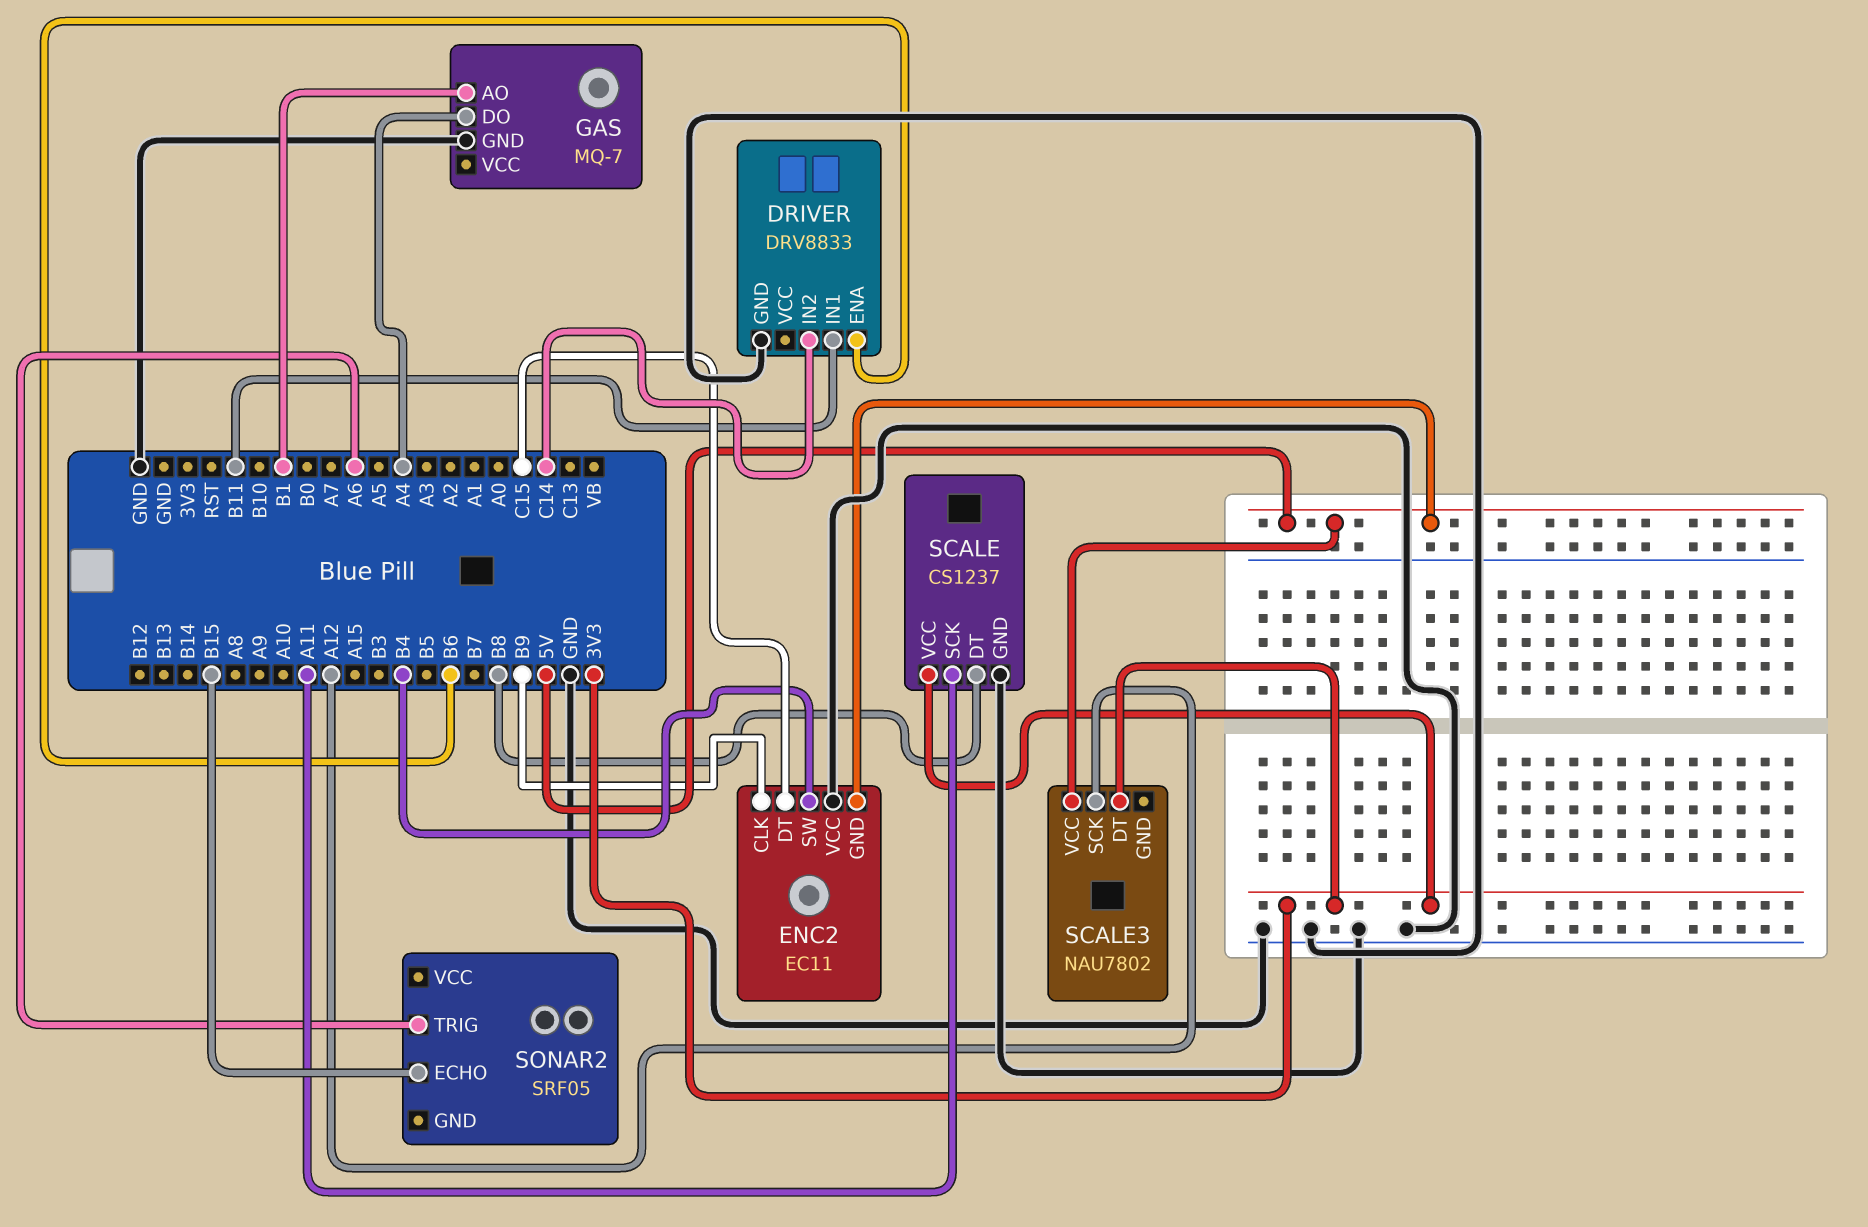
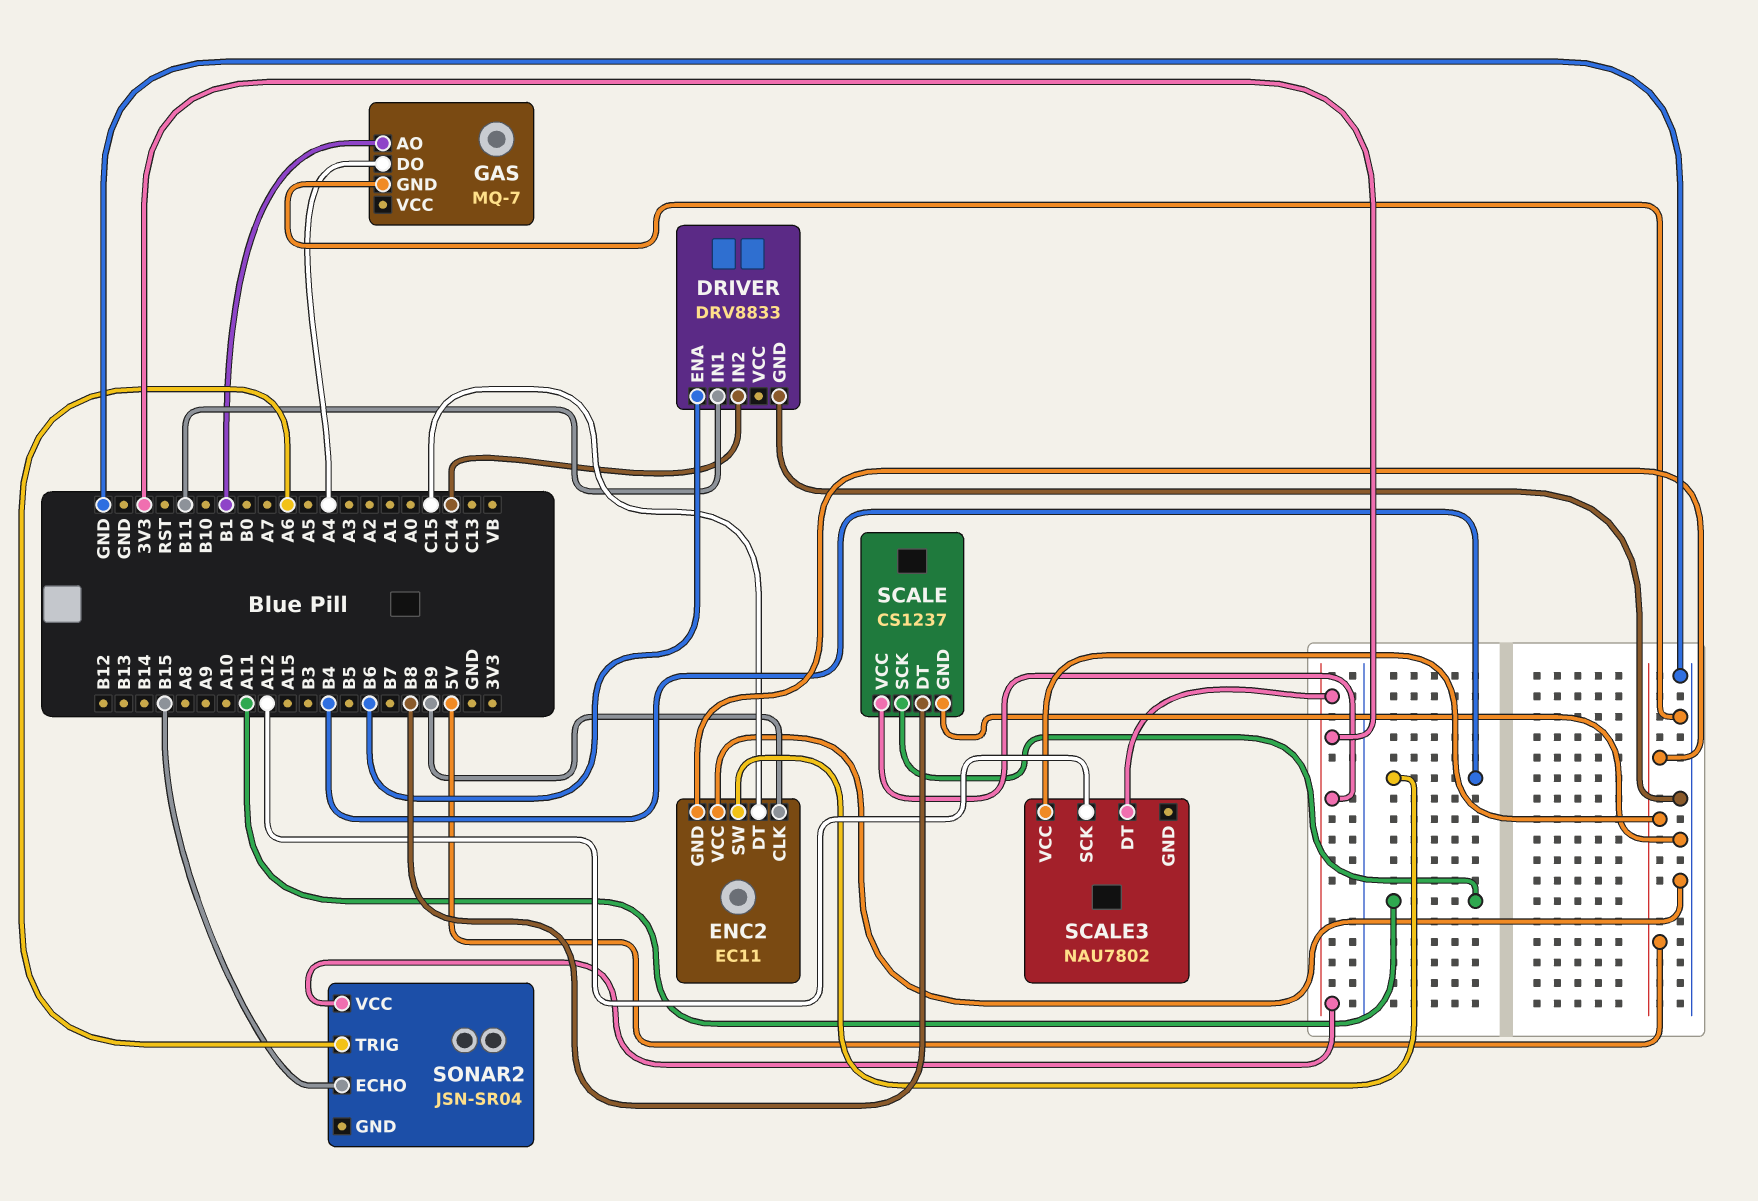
SONAR2: SRF05 -> JSN-SR04
SONAR2 pin VCC: none -> 3V3

